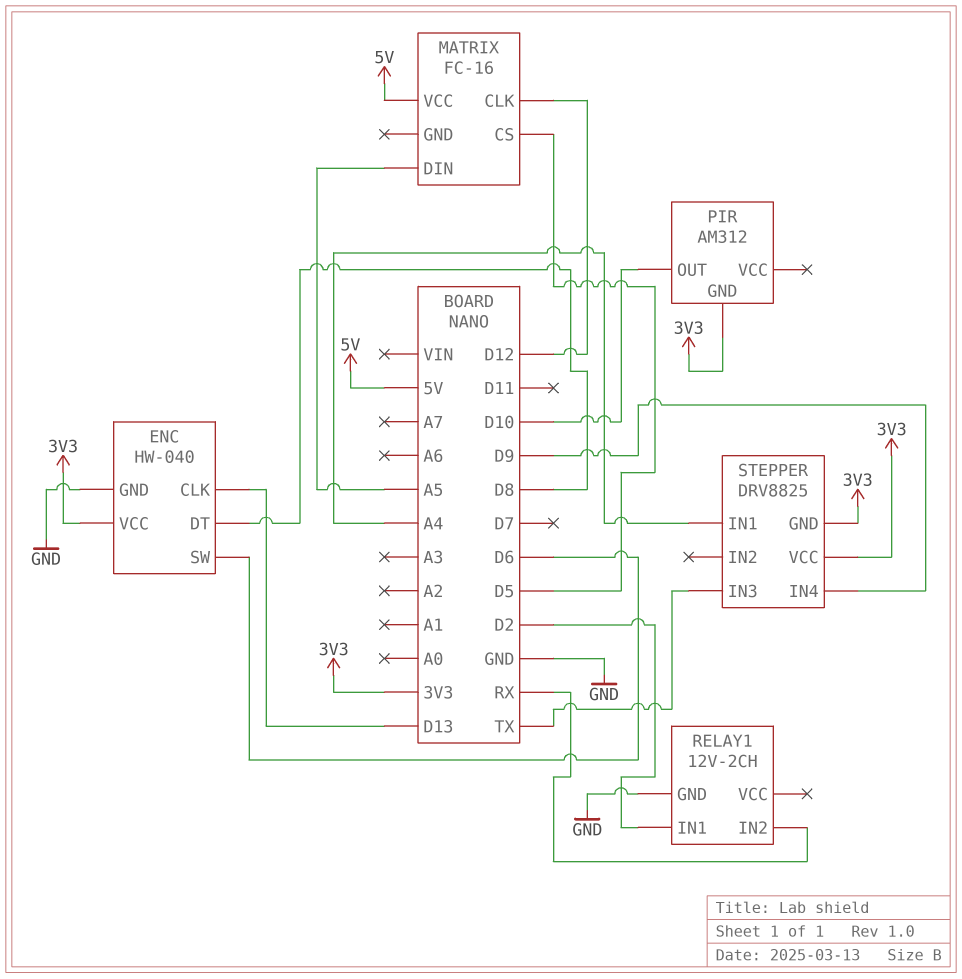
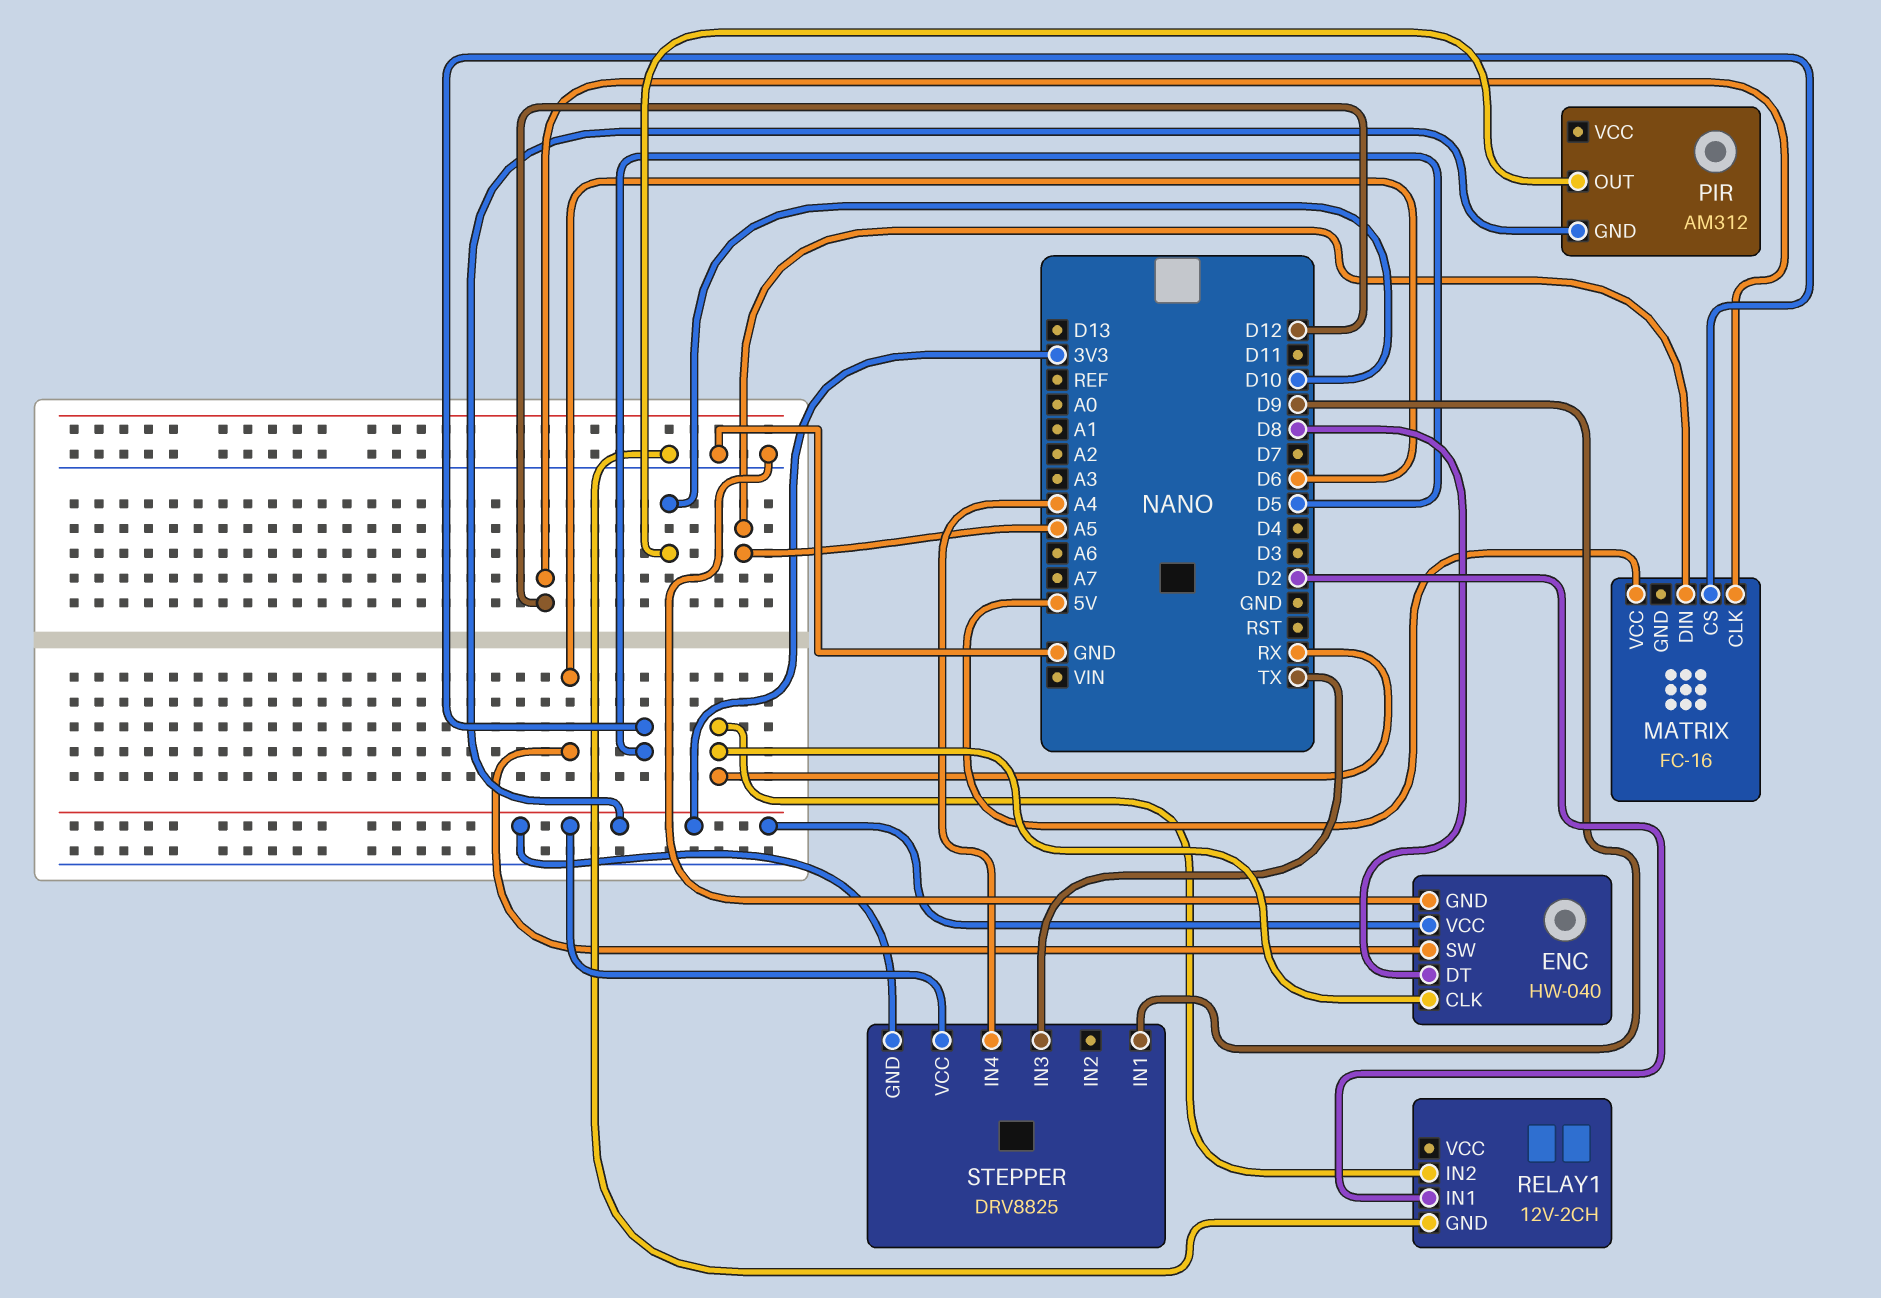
ENC pin CLK: D13 -> RX
STEPPER pin IN1: A4 -> D9
STEPPER pin IN4: D9 -> A4

